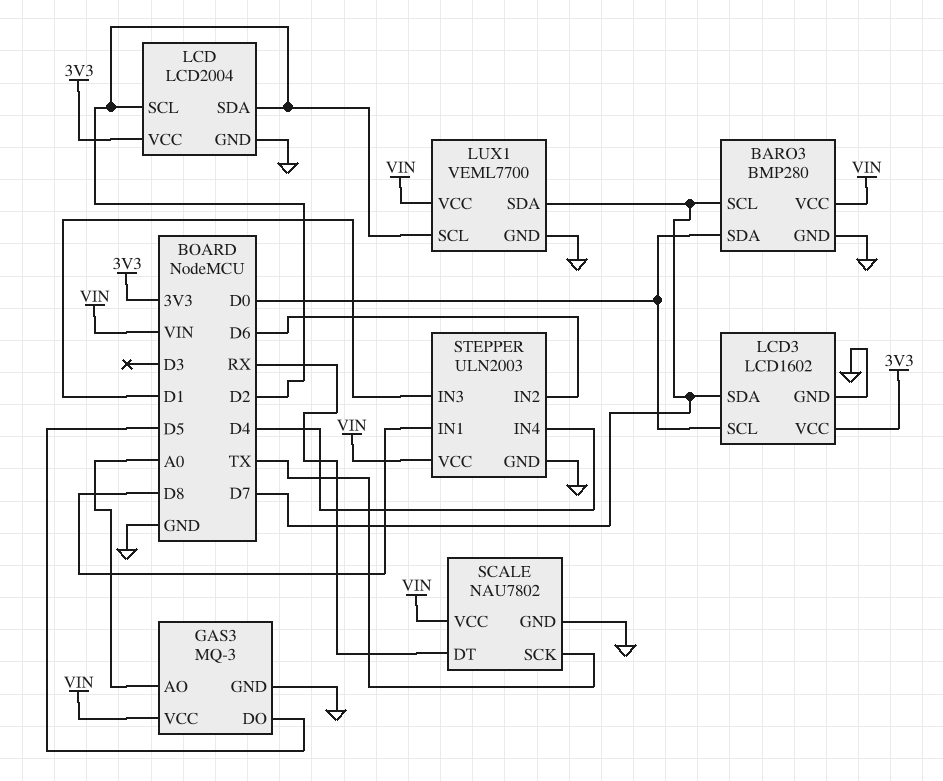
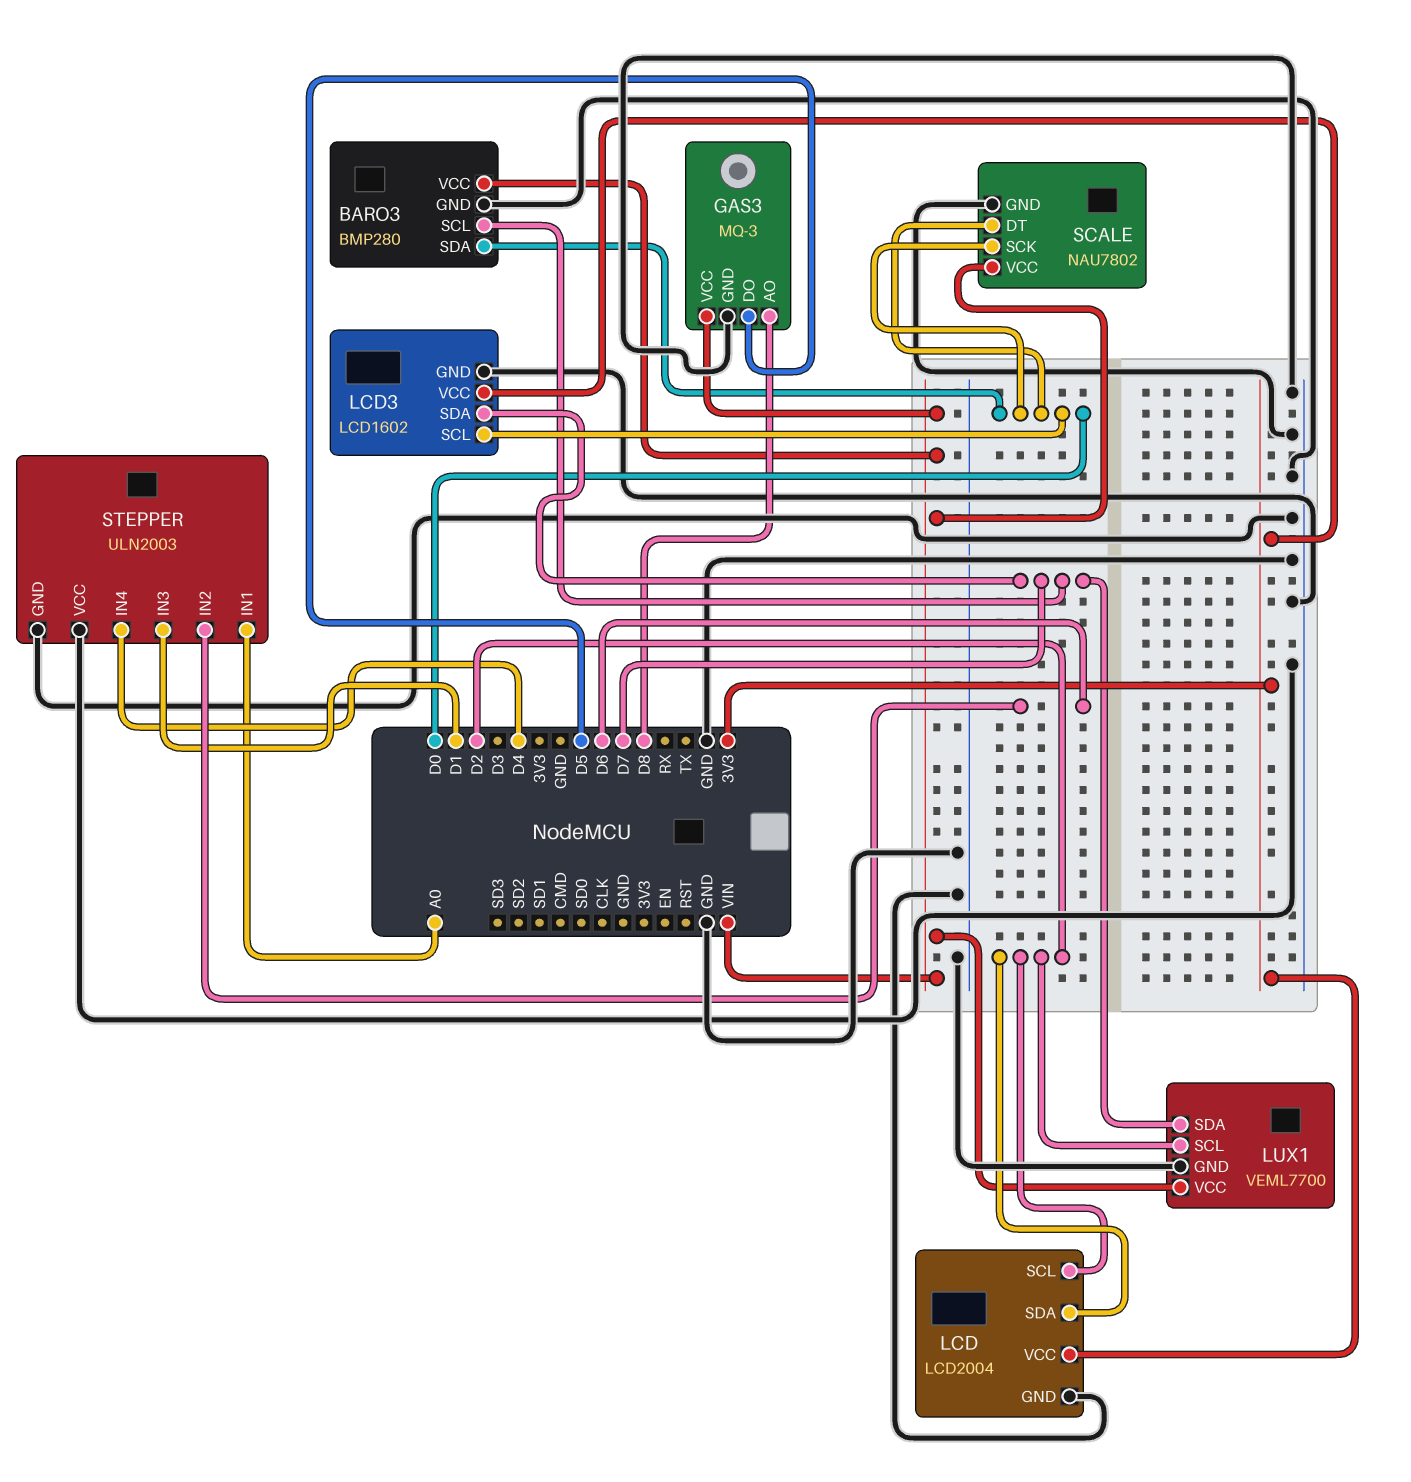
GAS3 pin AO: A0 -> D8
SCALE pin DT: RX -> D0
SCALE pin SCK: TX -> D0
STEPPER pin IN1: D8 -> A0
STEPPER pin VCC: VIN -> GND

